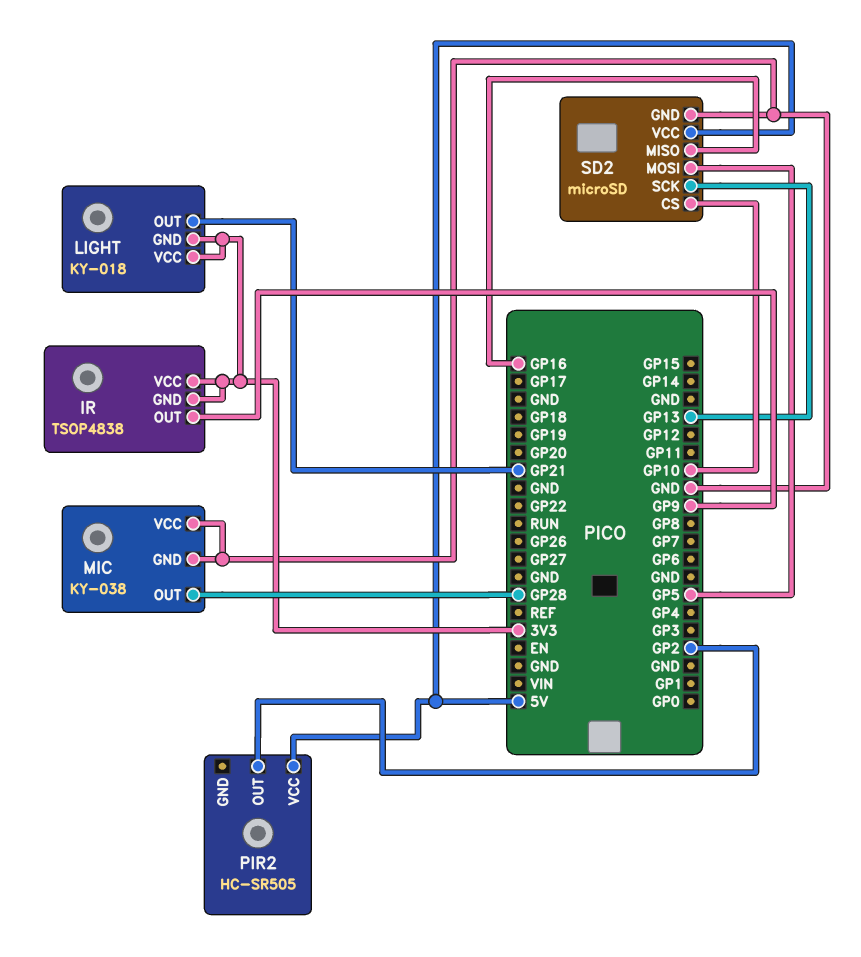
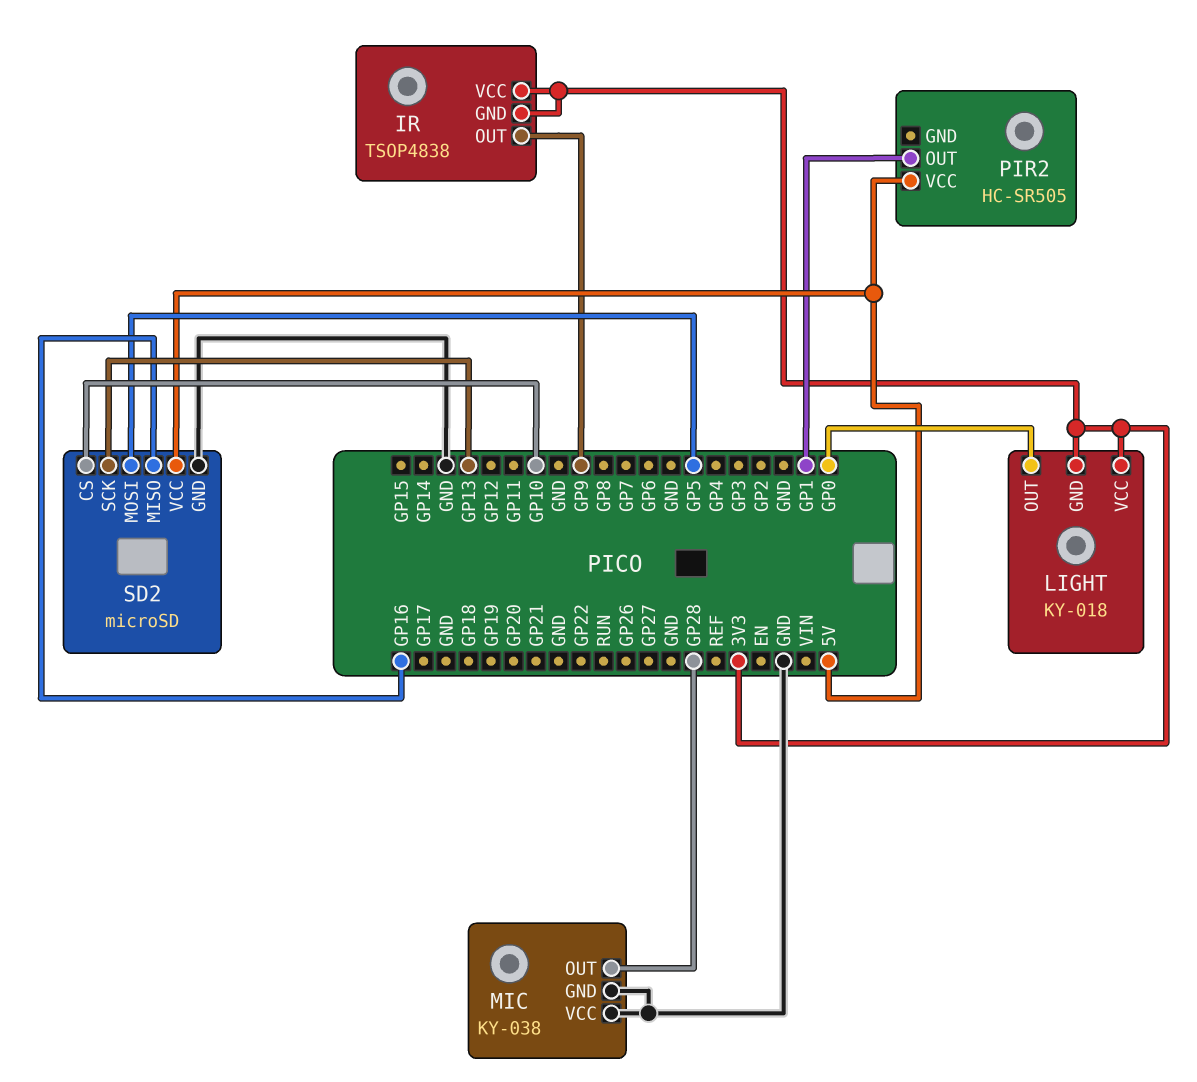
LIGHT pin OUT: GP21 -> GP0
PIR2 pin OUT: GP2 -> GP1

